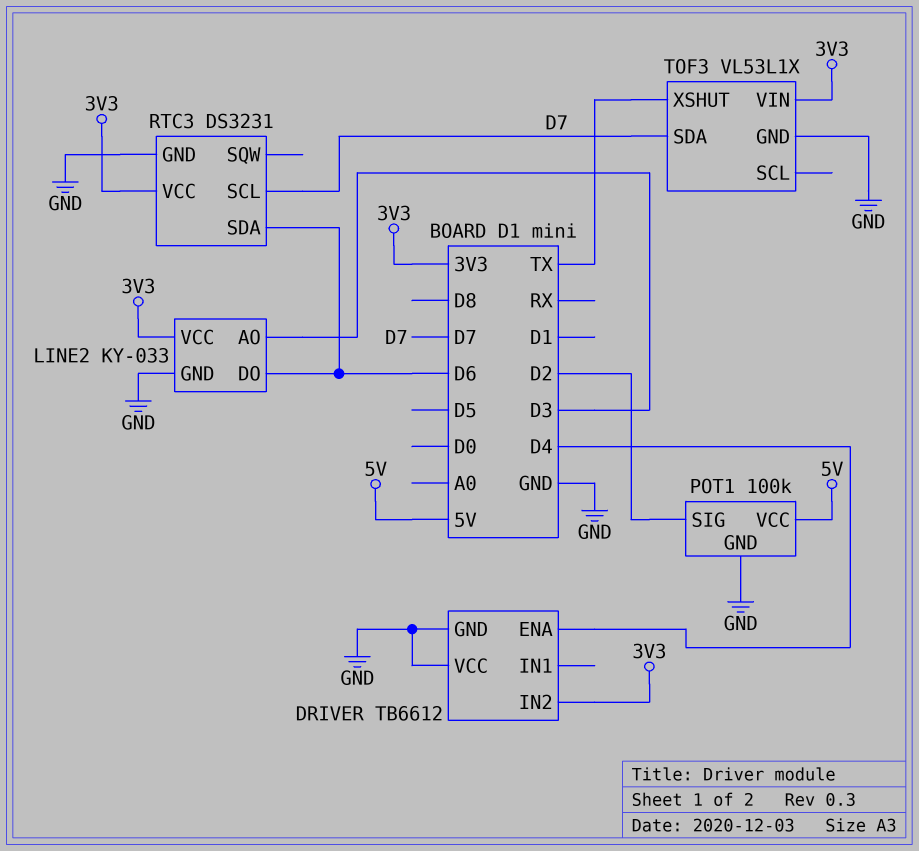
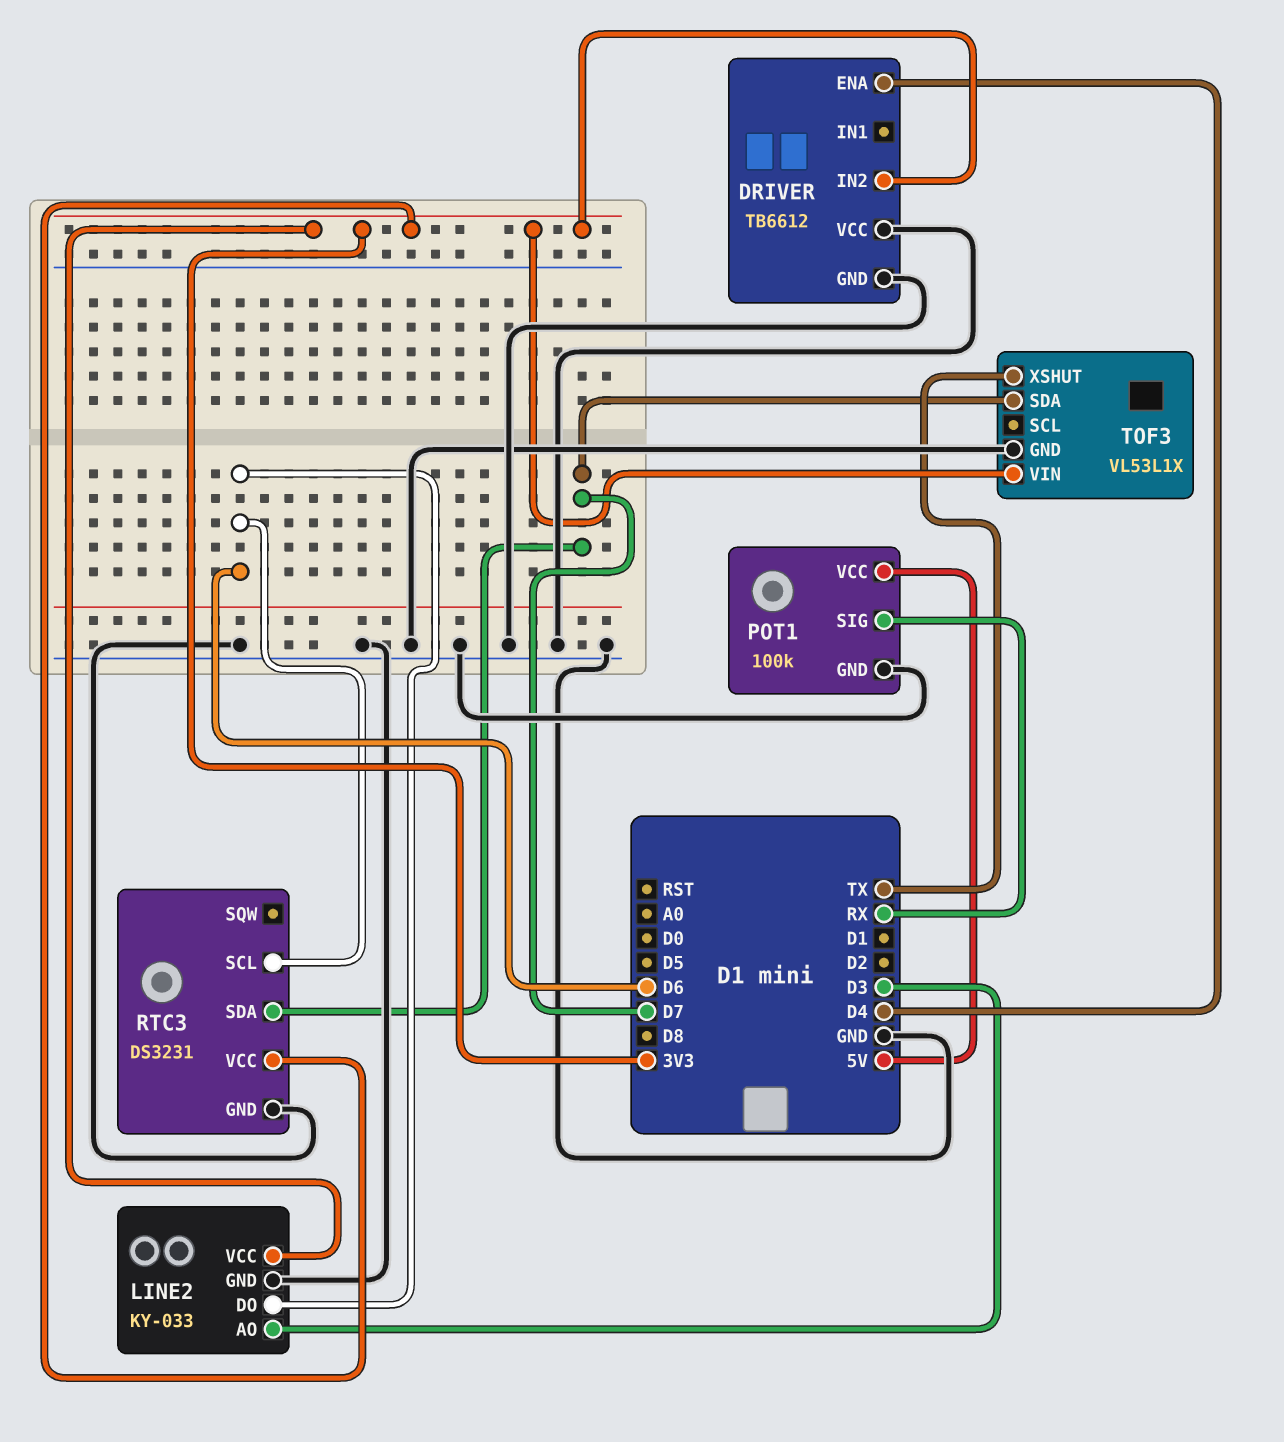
POT1 pin SIG: D2 -> RX
RTC3 pin SCL: D7 -> D6
RTC3 pin SDA: D6 -> D7

